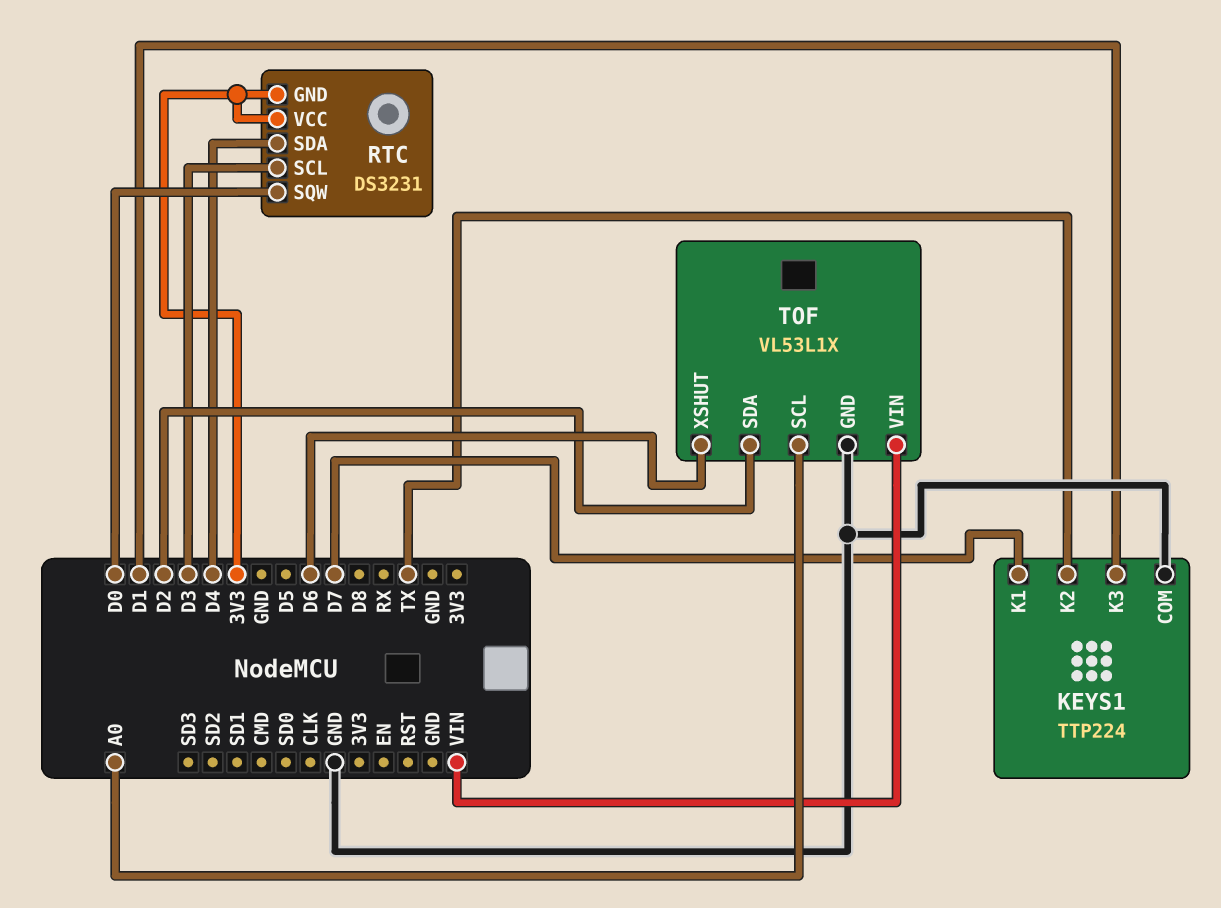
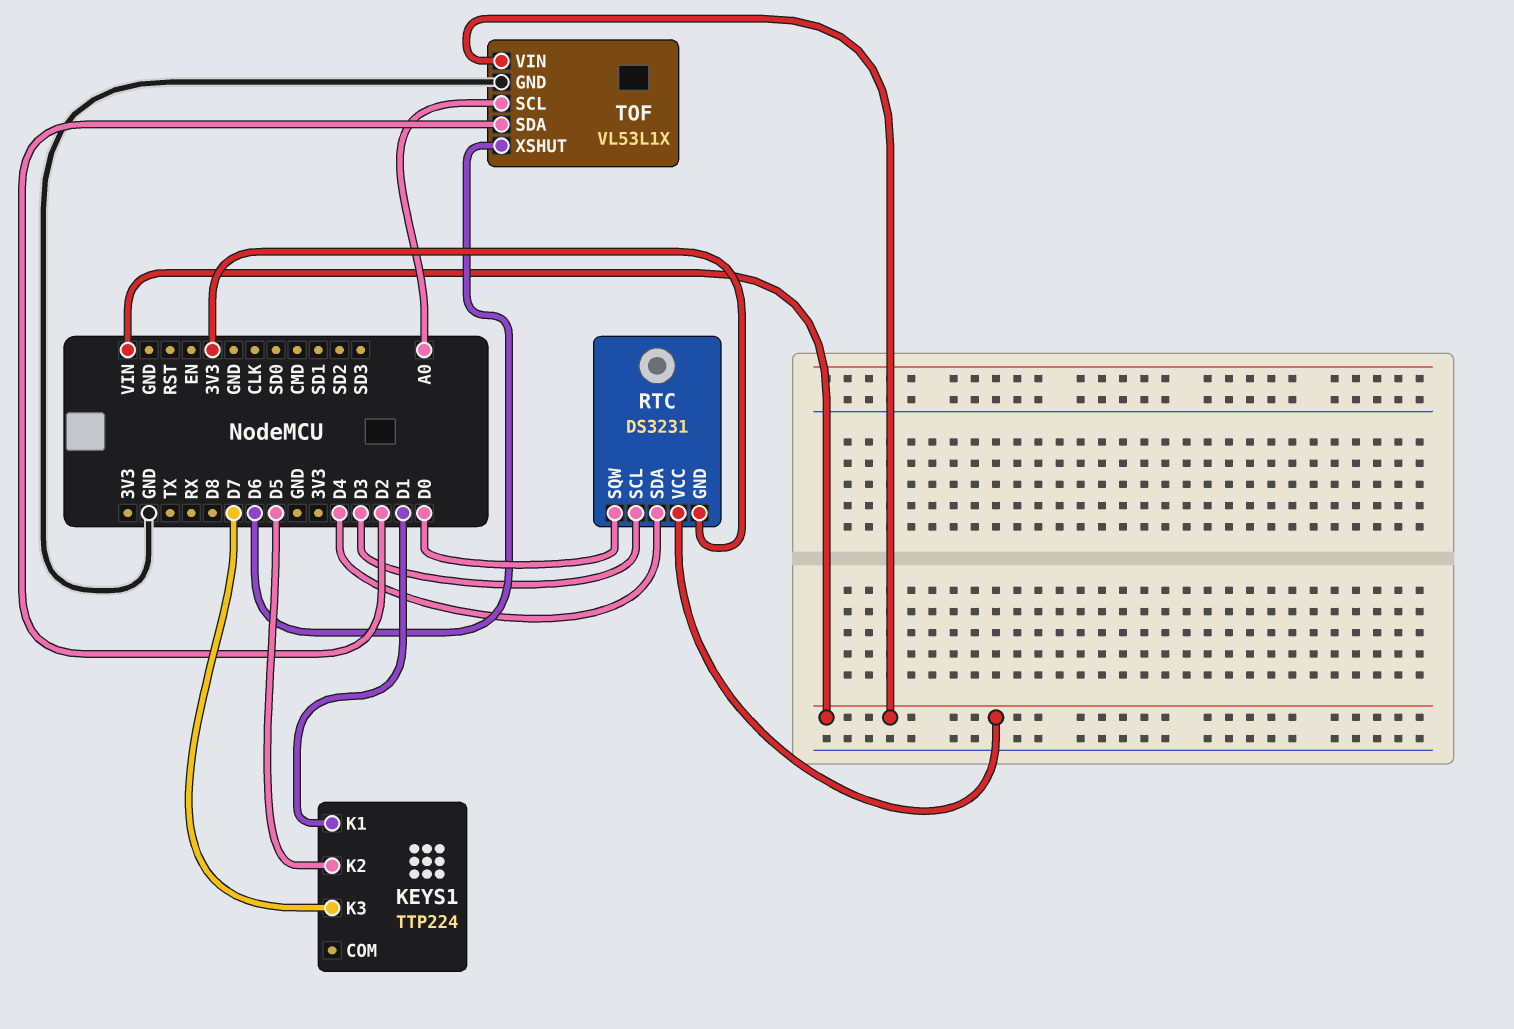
KEYS1 pin COM: GND -> none
KEYS1 pin K1: D7 -> D1
KEYS1 pin K2: TX -> D5
KEYS1 pin K3: D1 -> D7
RTC pin VCC: 3V3 -> VIN

